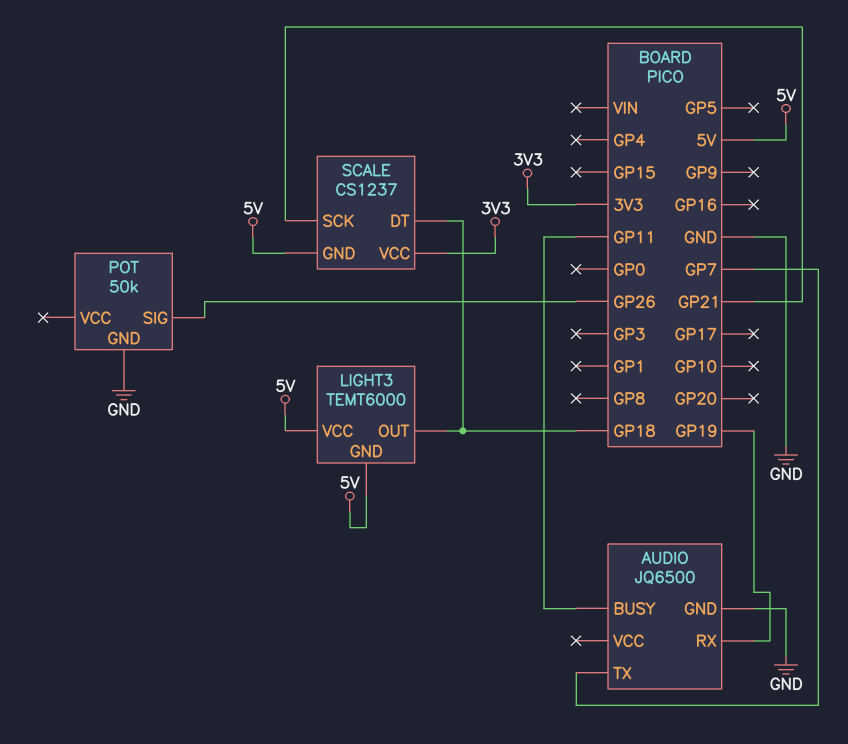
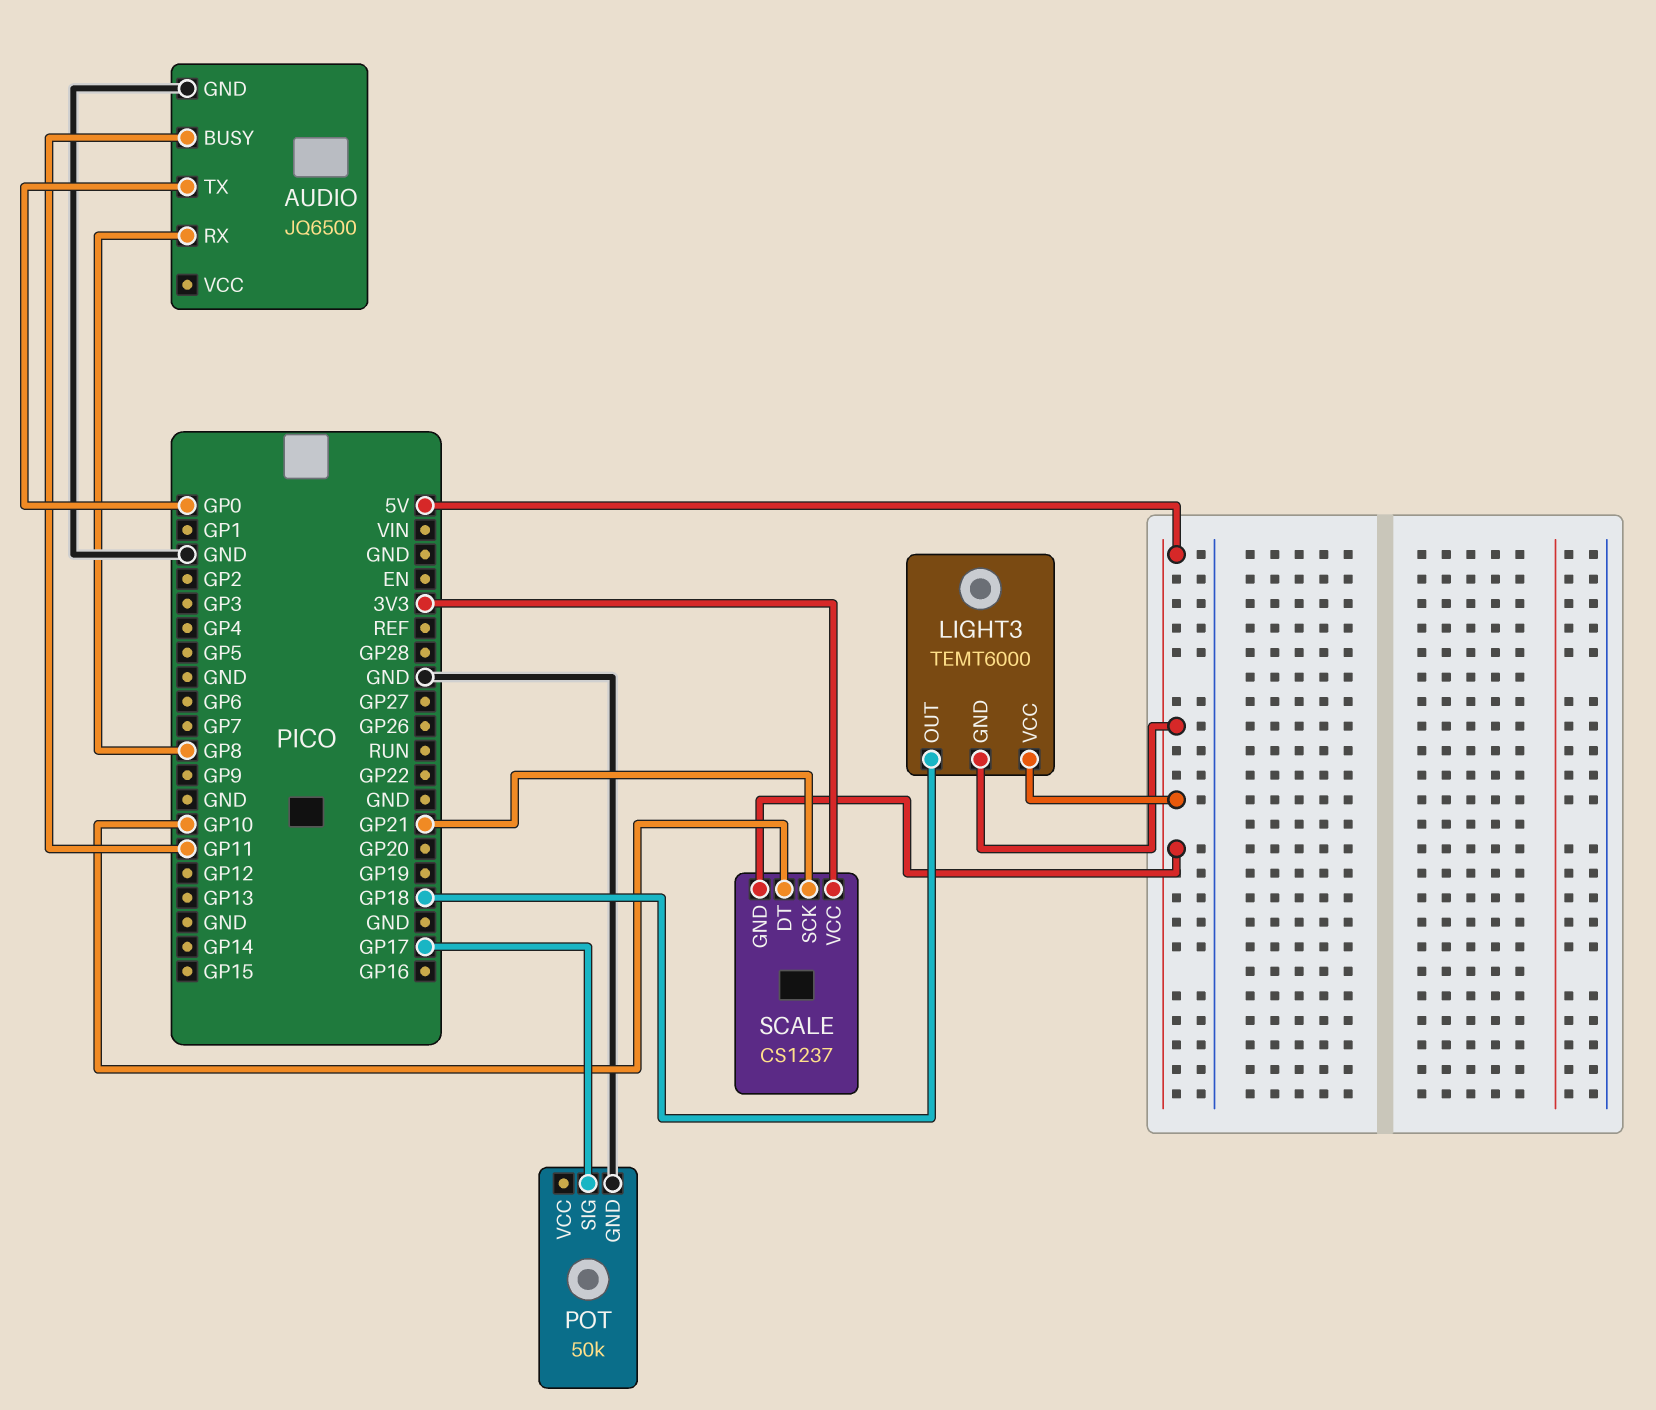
AUDIO pin RX: GP19 -> GP8
AUDIO pin TX: GP7 -> GP0
POT pin SIG: GP26 -> GP17
SCALE pin DT: GP18 -> GP10

